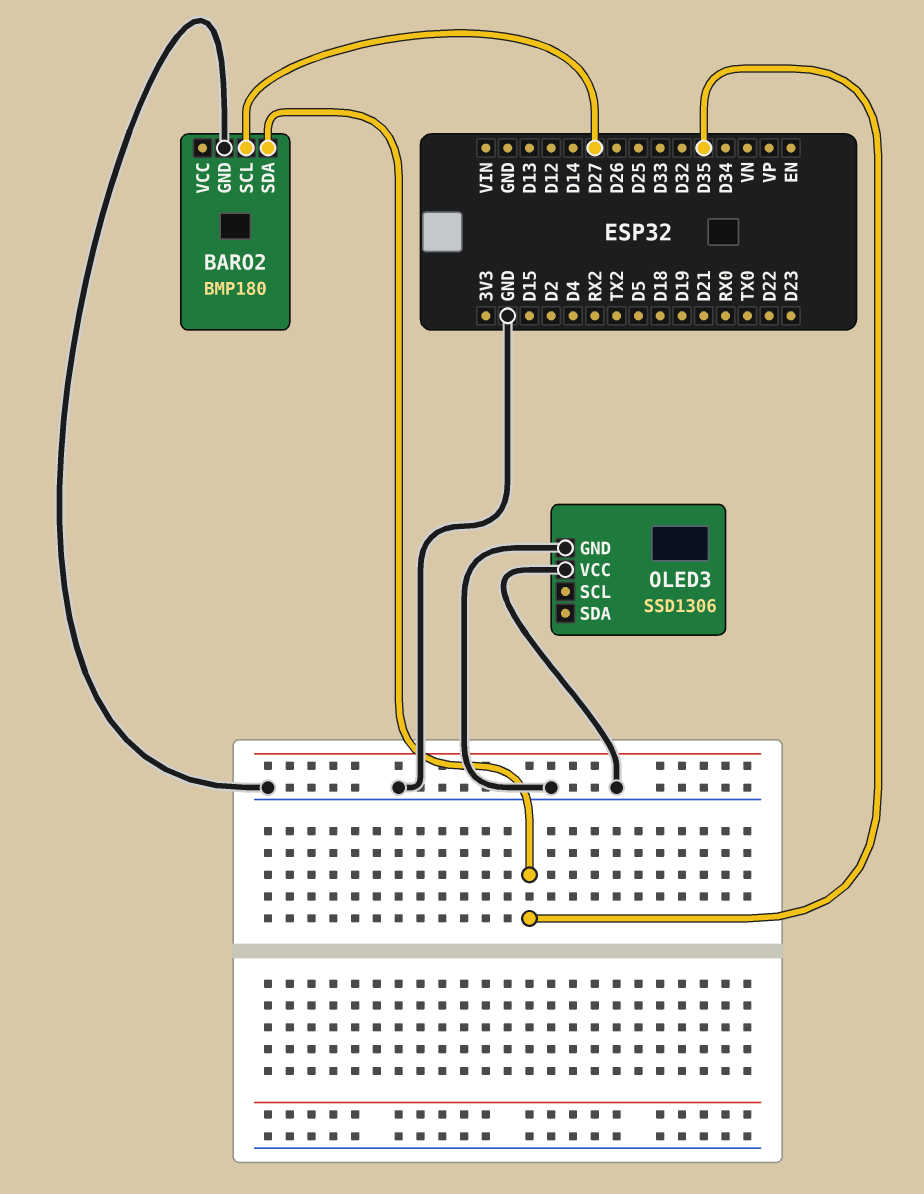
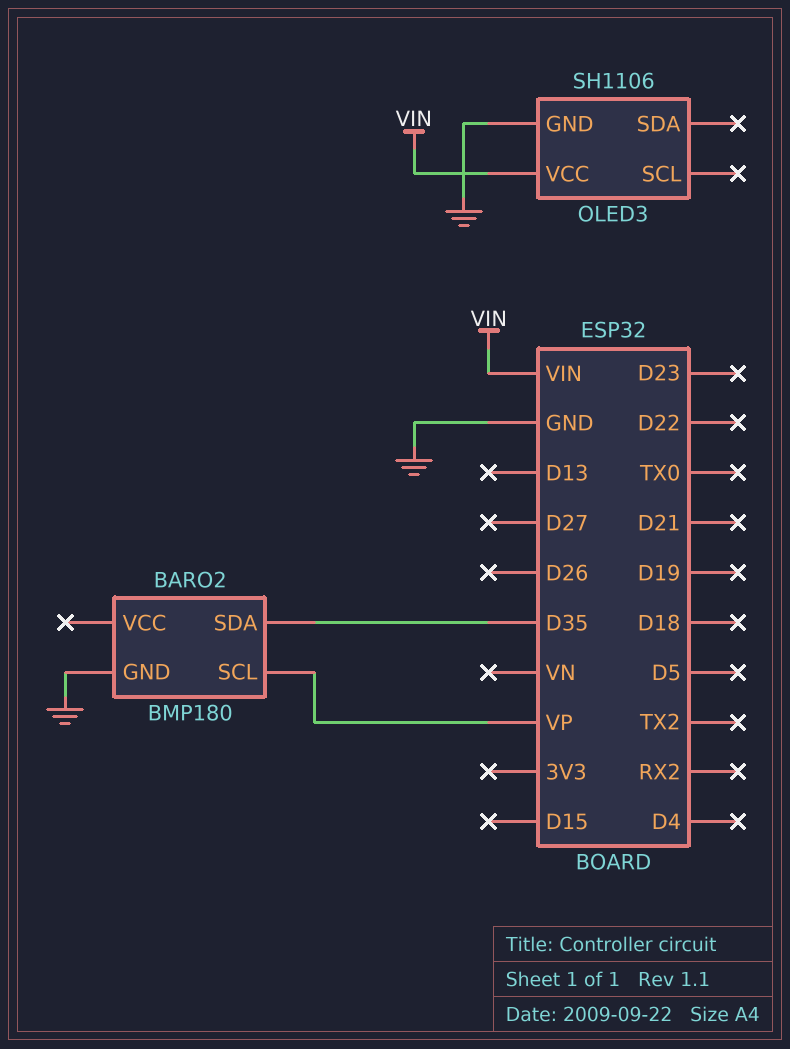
BARO2 pin SCL: D27 -> VP
OLED3: SSD1306 -> SH1106
OLED3 pin VCC: GND -> VIN

